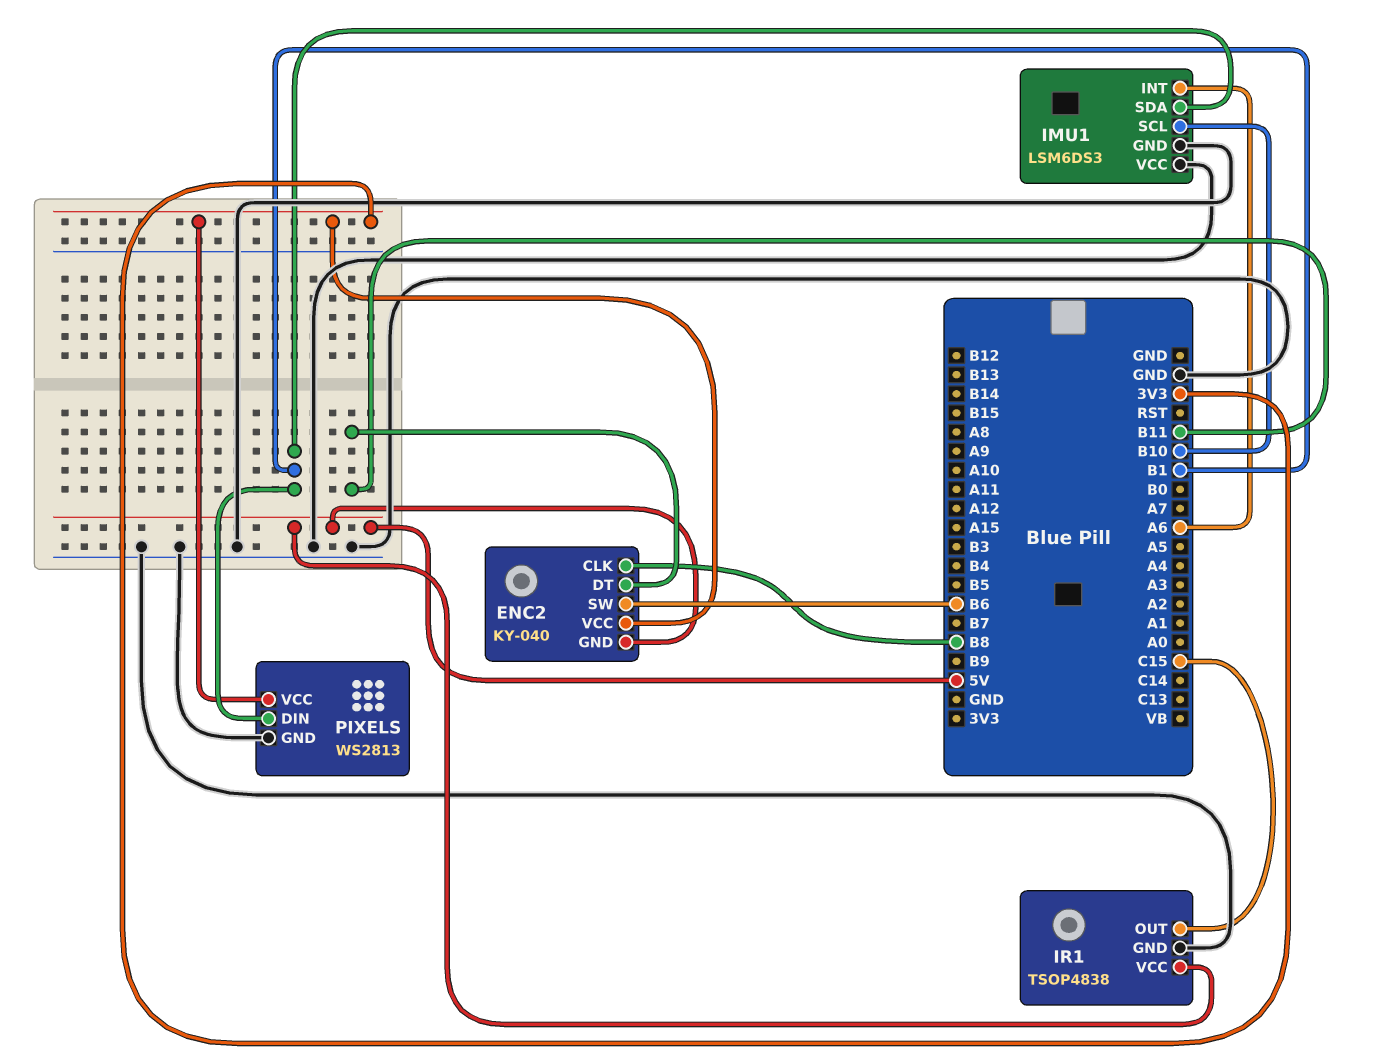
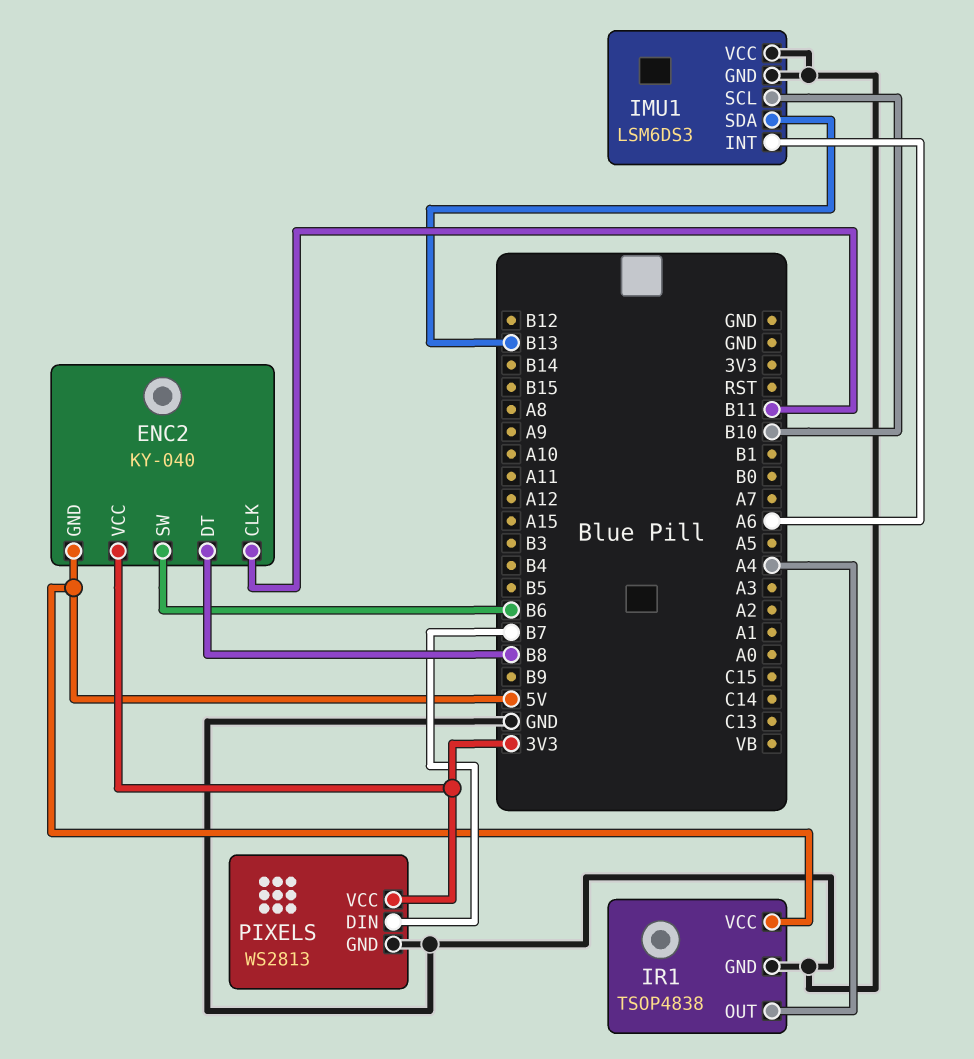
ENC2 pin CLK: B8 -> B11
ENC2 pin DT: B11 -> B8
IMU1 pin SDA: B1 -> B13
IR1 pin OUT: C15 -> A4
PIXELS pin DIN: B1 -> B7

